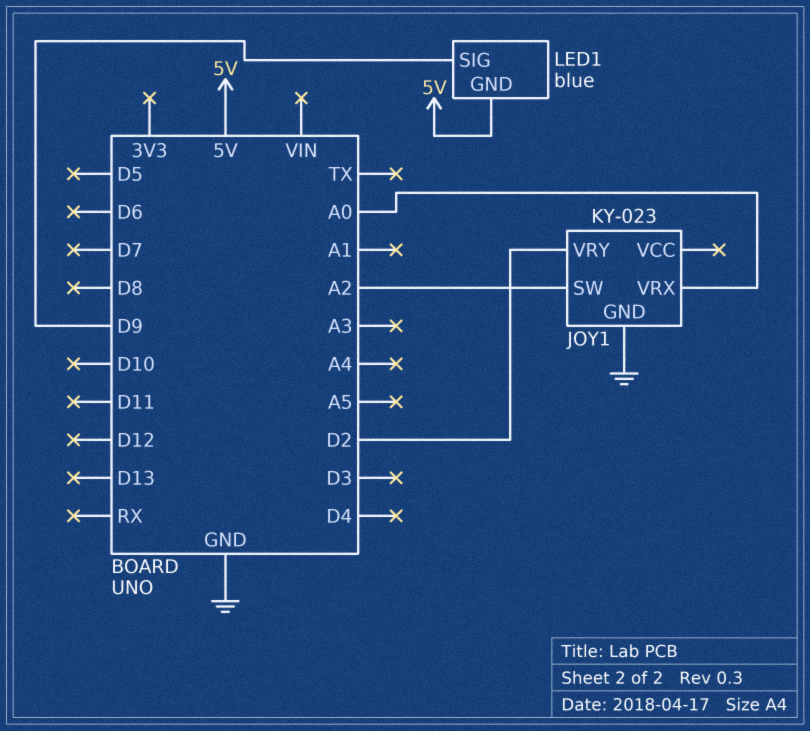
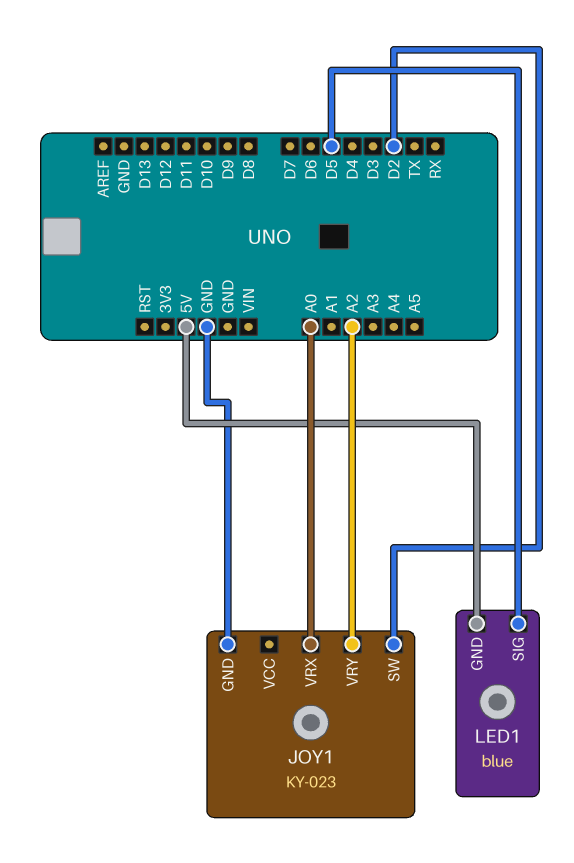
JOY1 pin SW: A2 -> D2
JOY1 pin VRY: D2 -> A2
LED1 pin SIG: D9 -> D5

